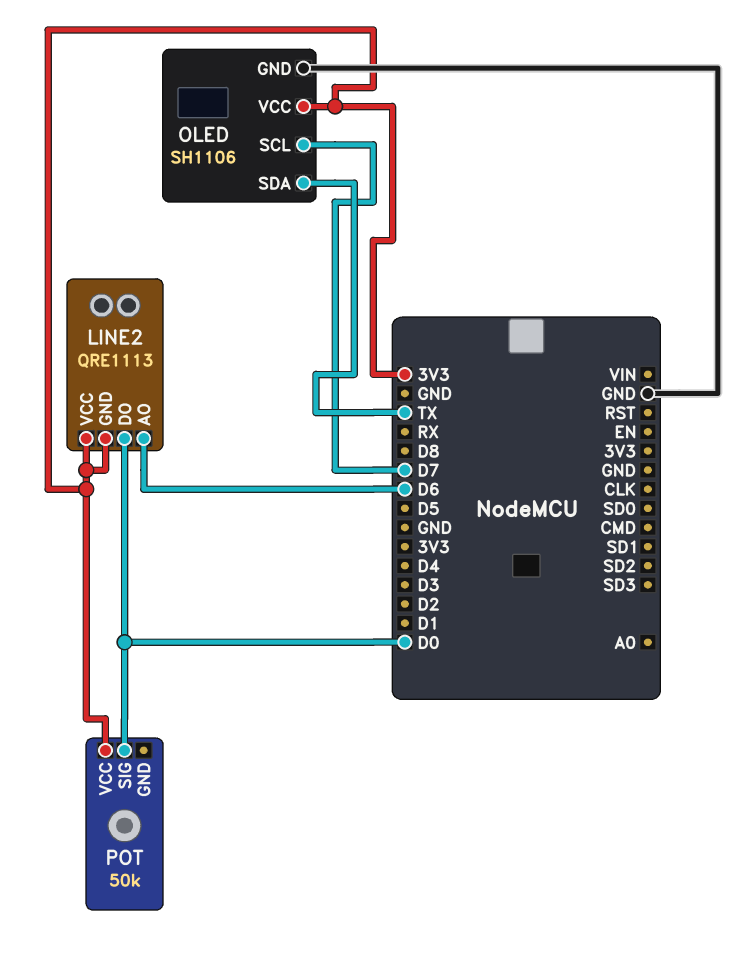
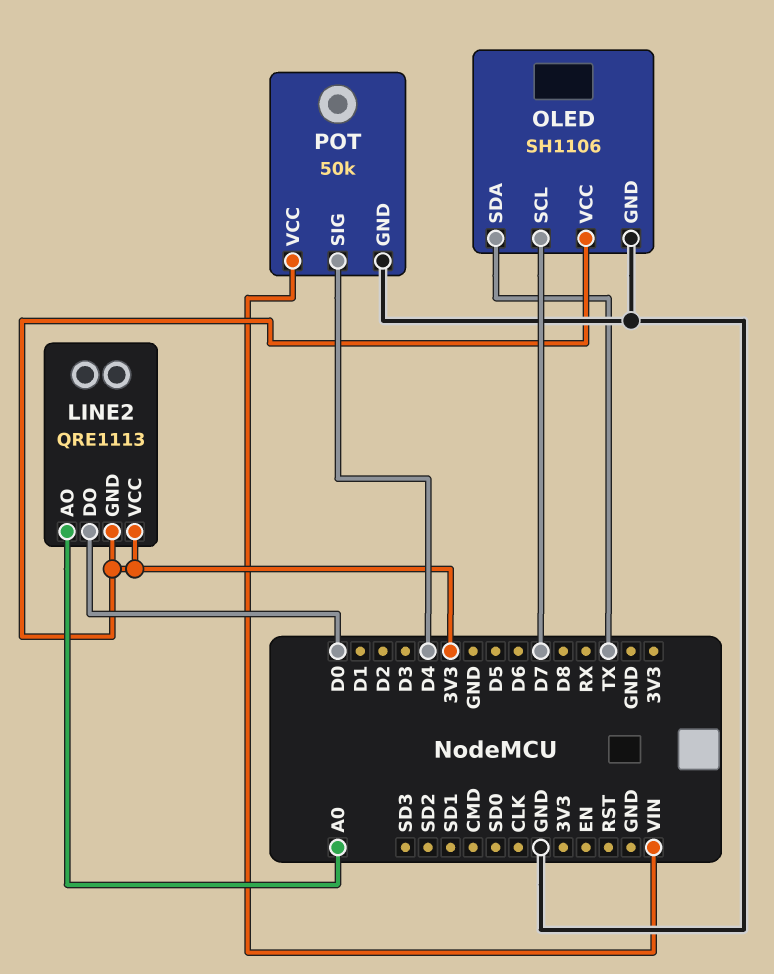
LINE2 pin AO: D6 -> A0
POT pin GND: none -> GND
POT pin SIG: D0 -> D4
POT pin VCC: 3V3 -> VIN

